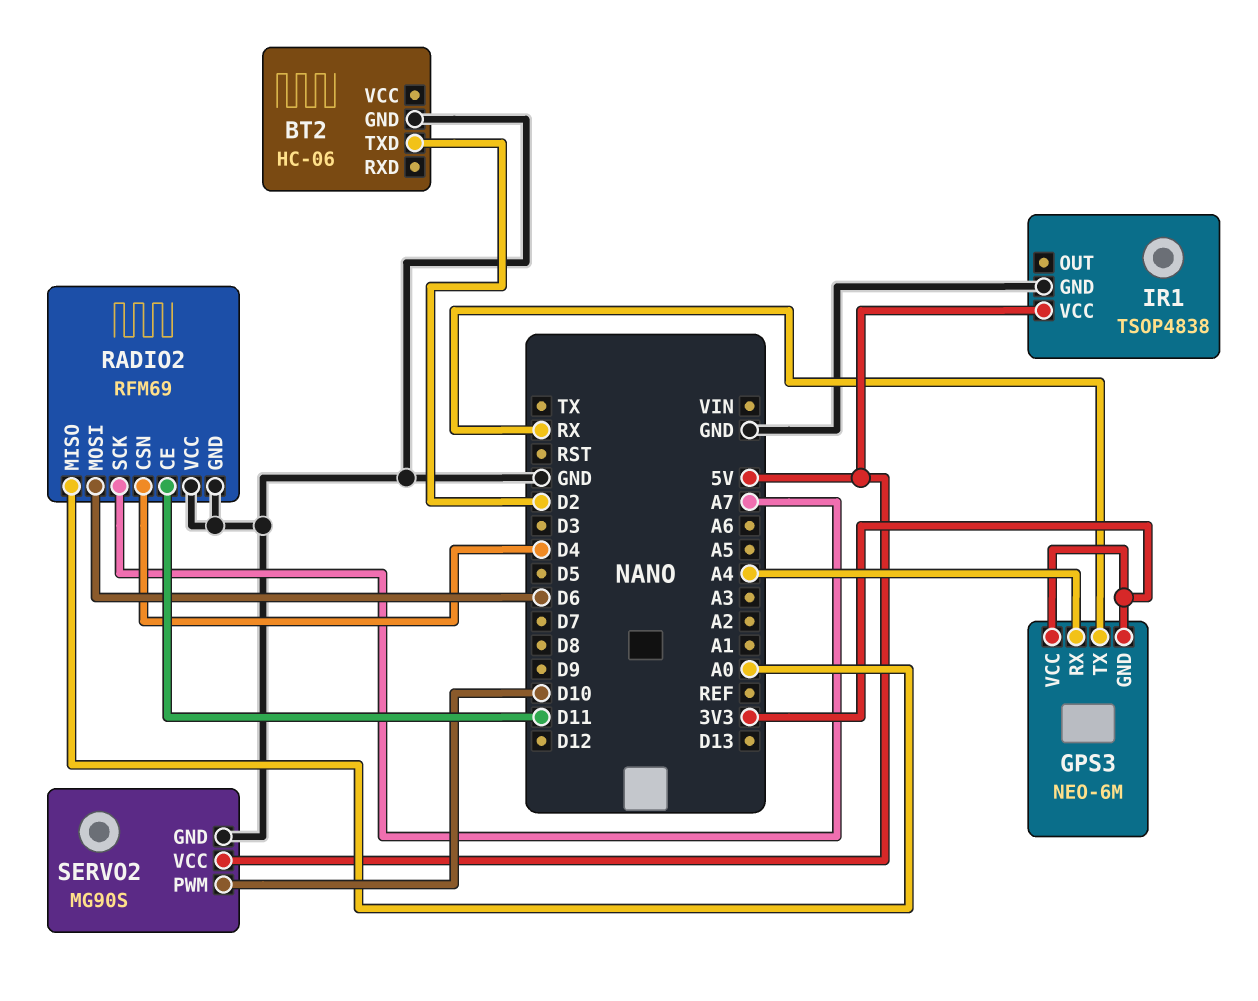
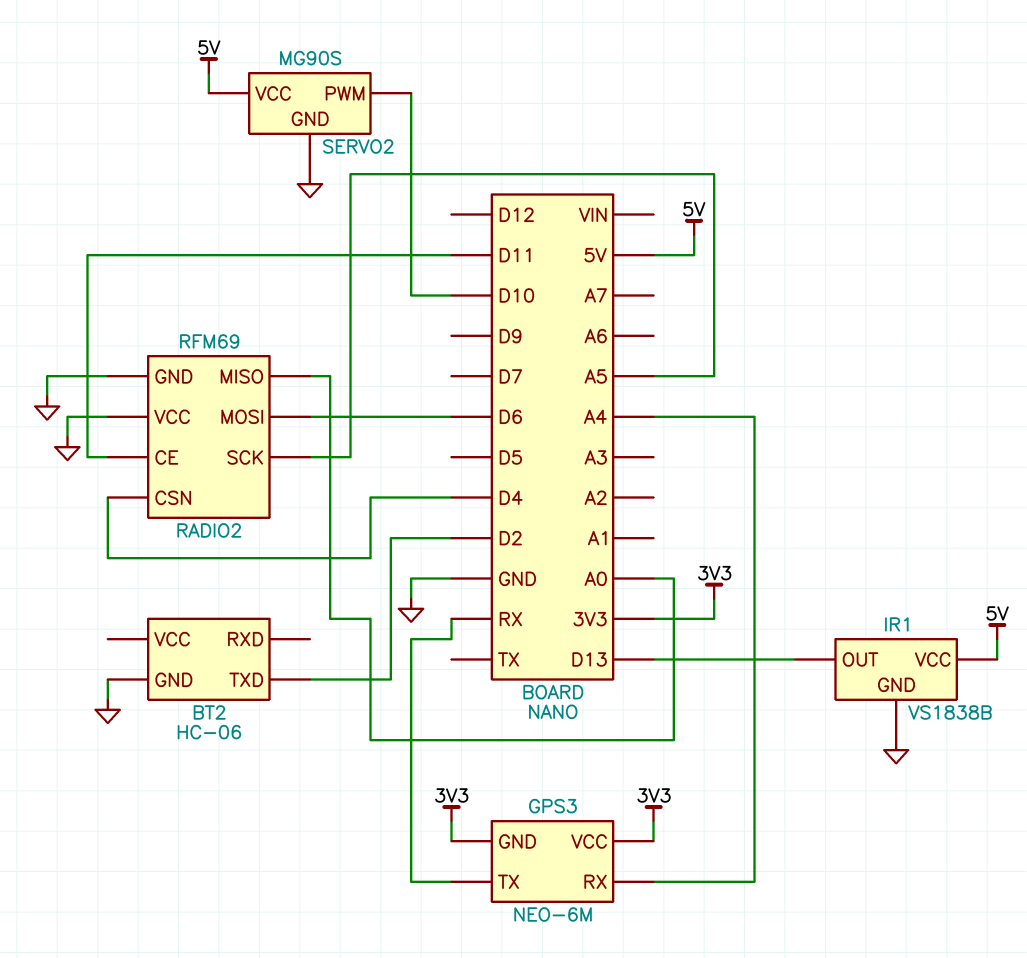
IR1: TSOP4838 -> VS1838B
IR1 pin OUT: none -> D13
RADIO2 pin SCK: A7 -> A5

